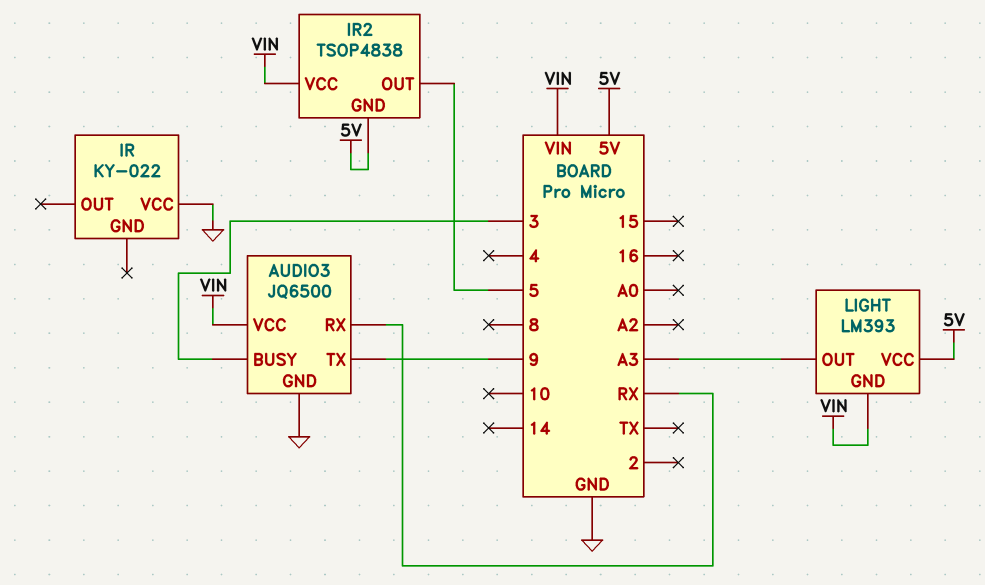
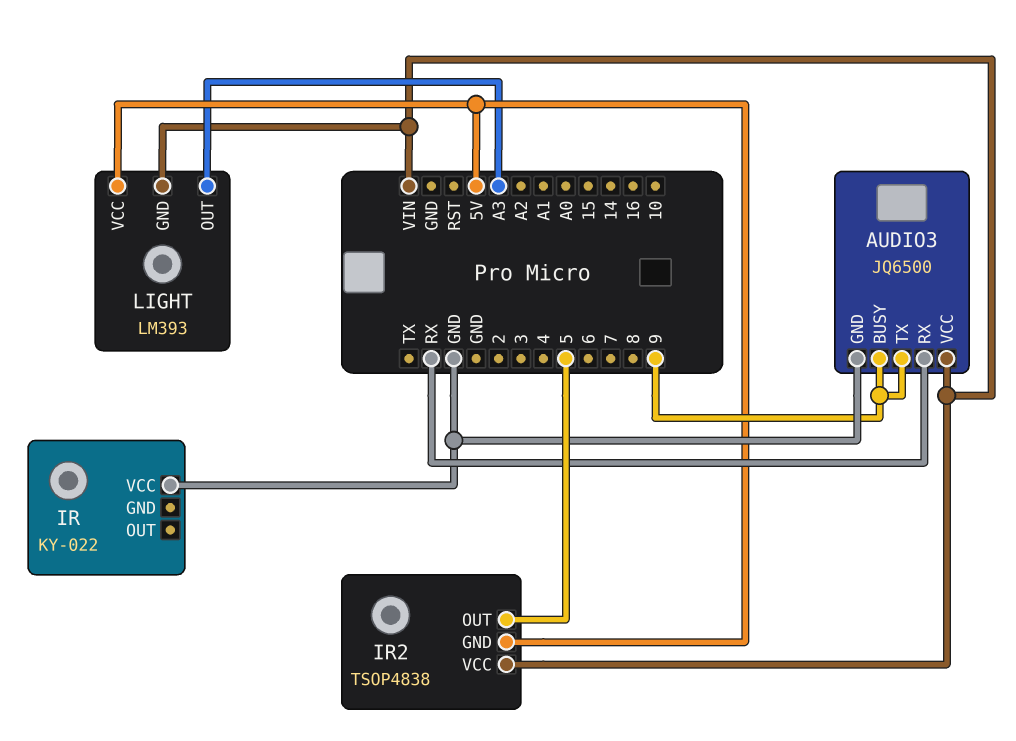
AUDIO3 pin BUSY: 3 -> 9

